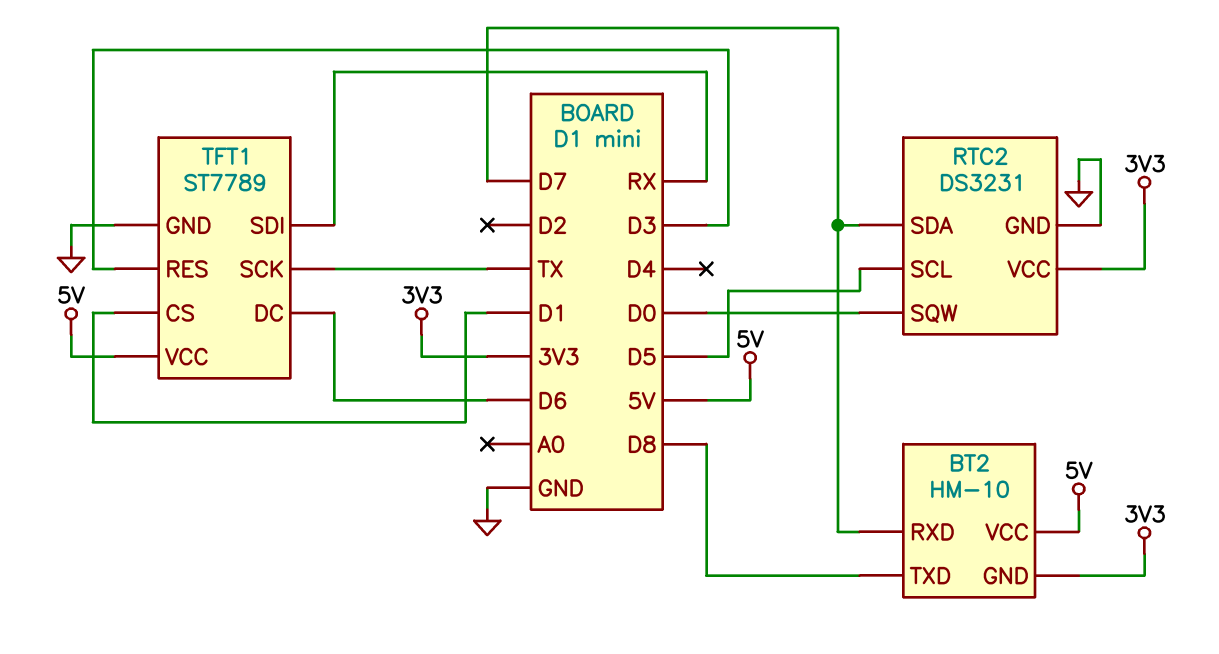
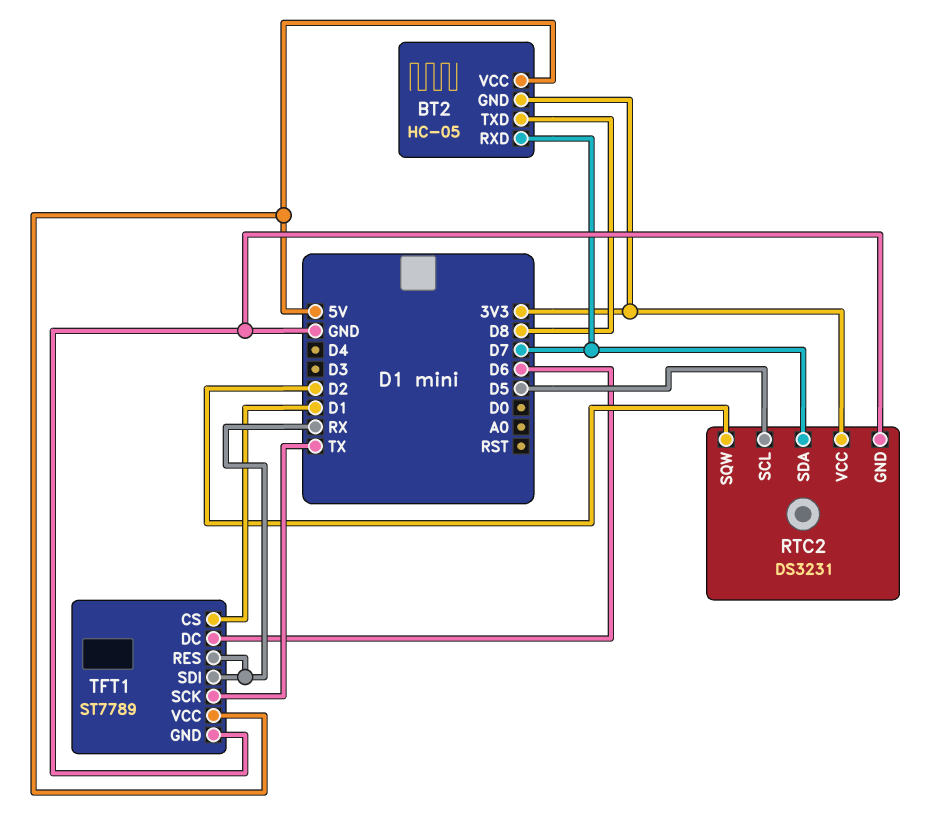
BT2: HM-10 -> HC-05
RTC2 pin SQW: D0 -> D2
TFT1 pin RES: D3 -> RX

